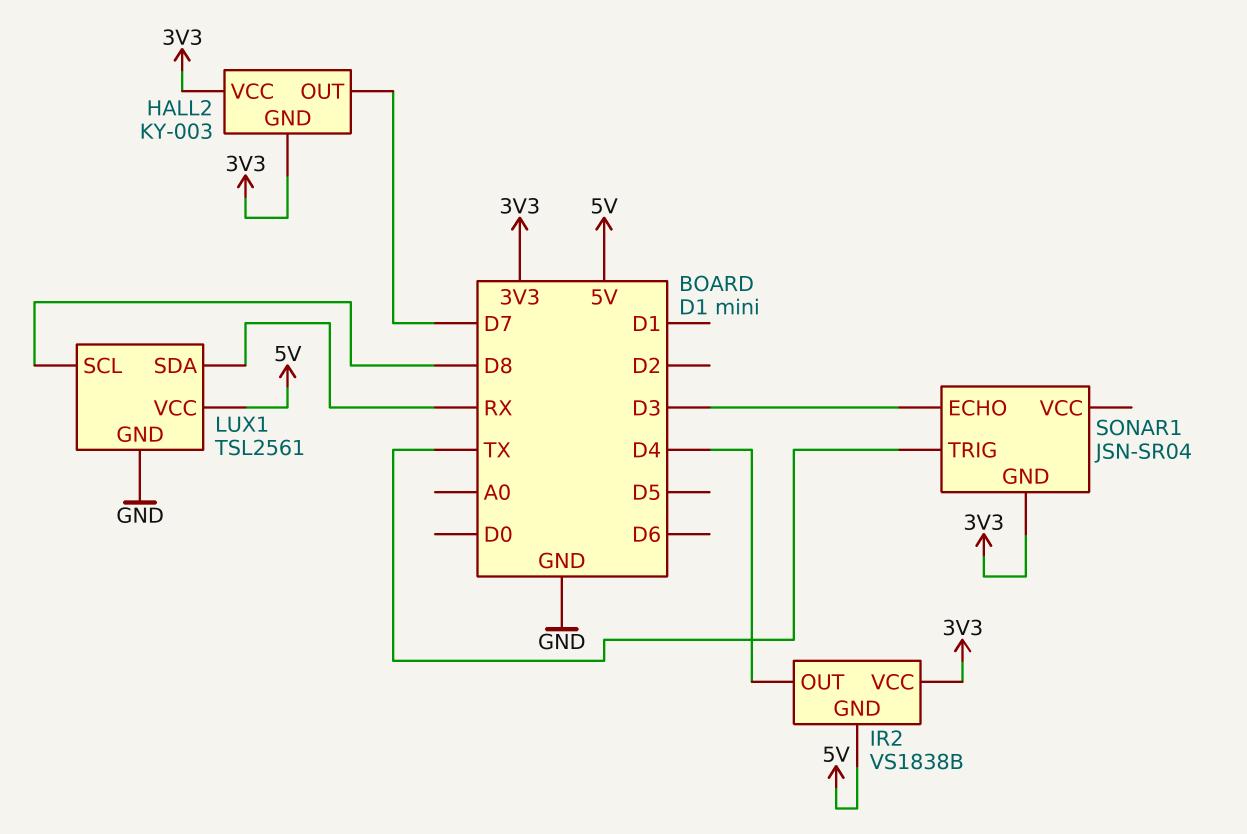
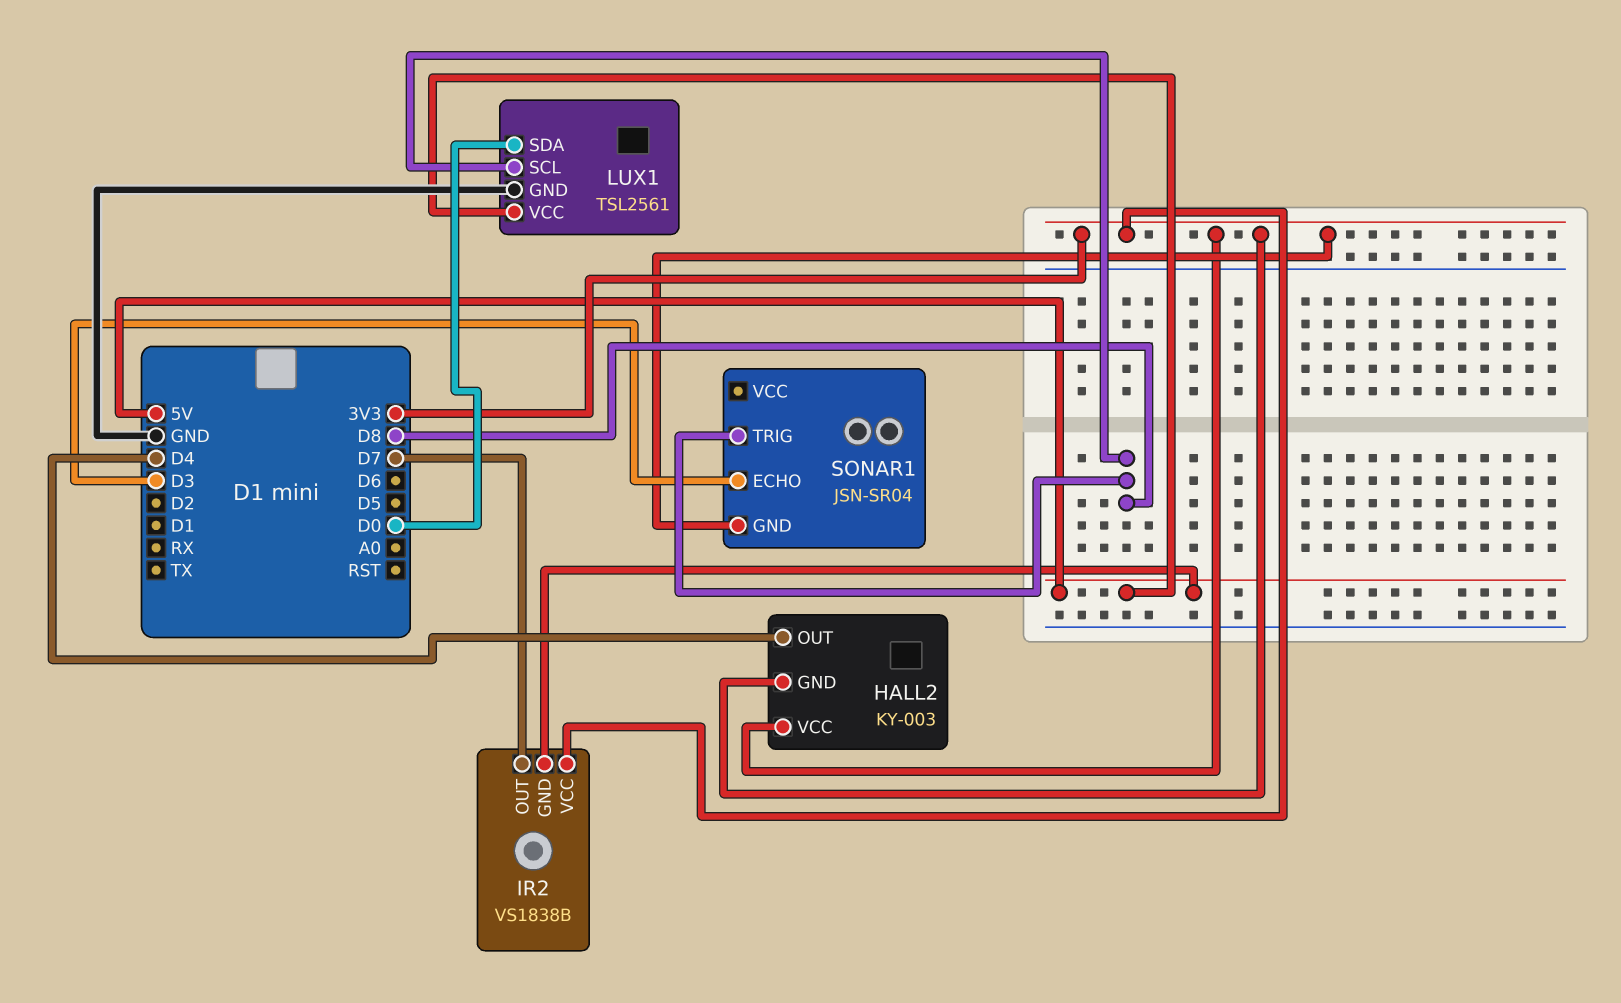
HALL2 pin OUT: D7 -> D4
IR2 pin OUT: D4 -> D7
LUX1 pin SDA: RX -> D0
SONAR1 pin TRIG: TX -> D8

